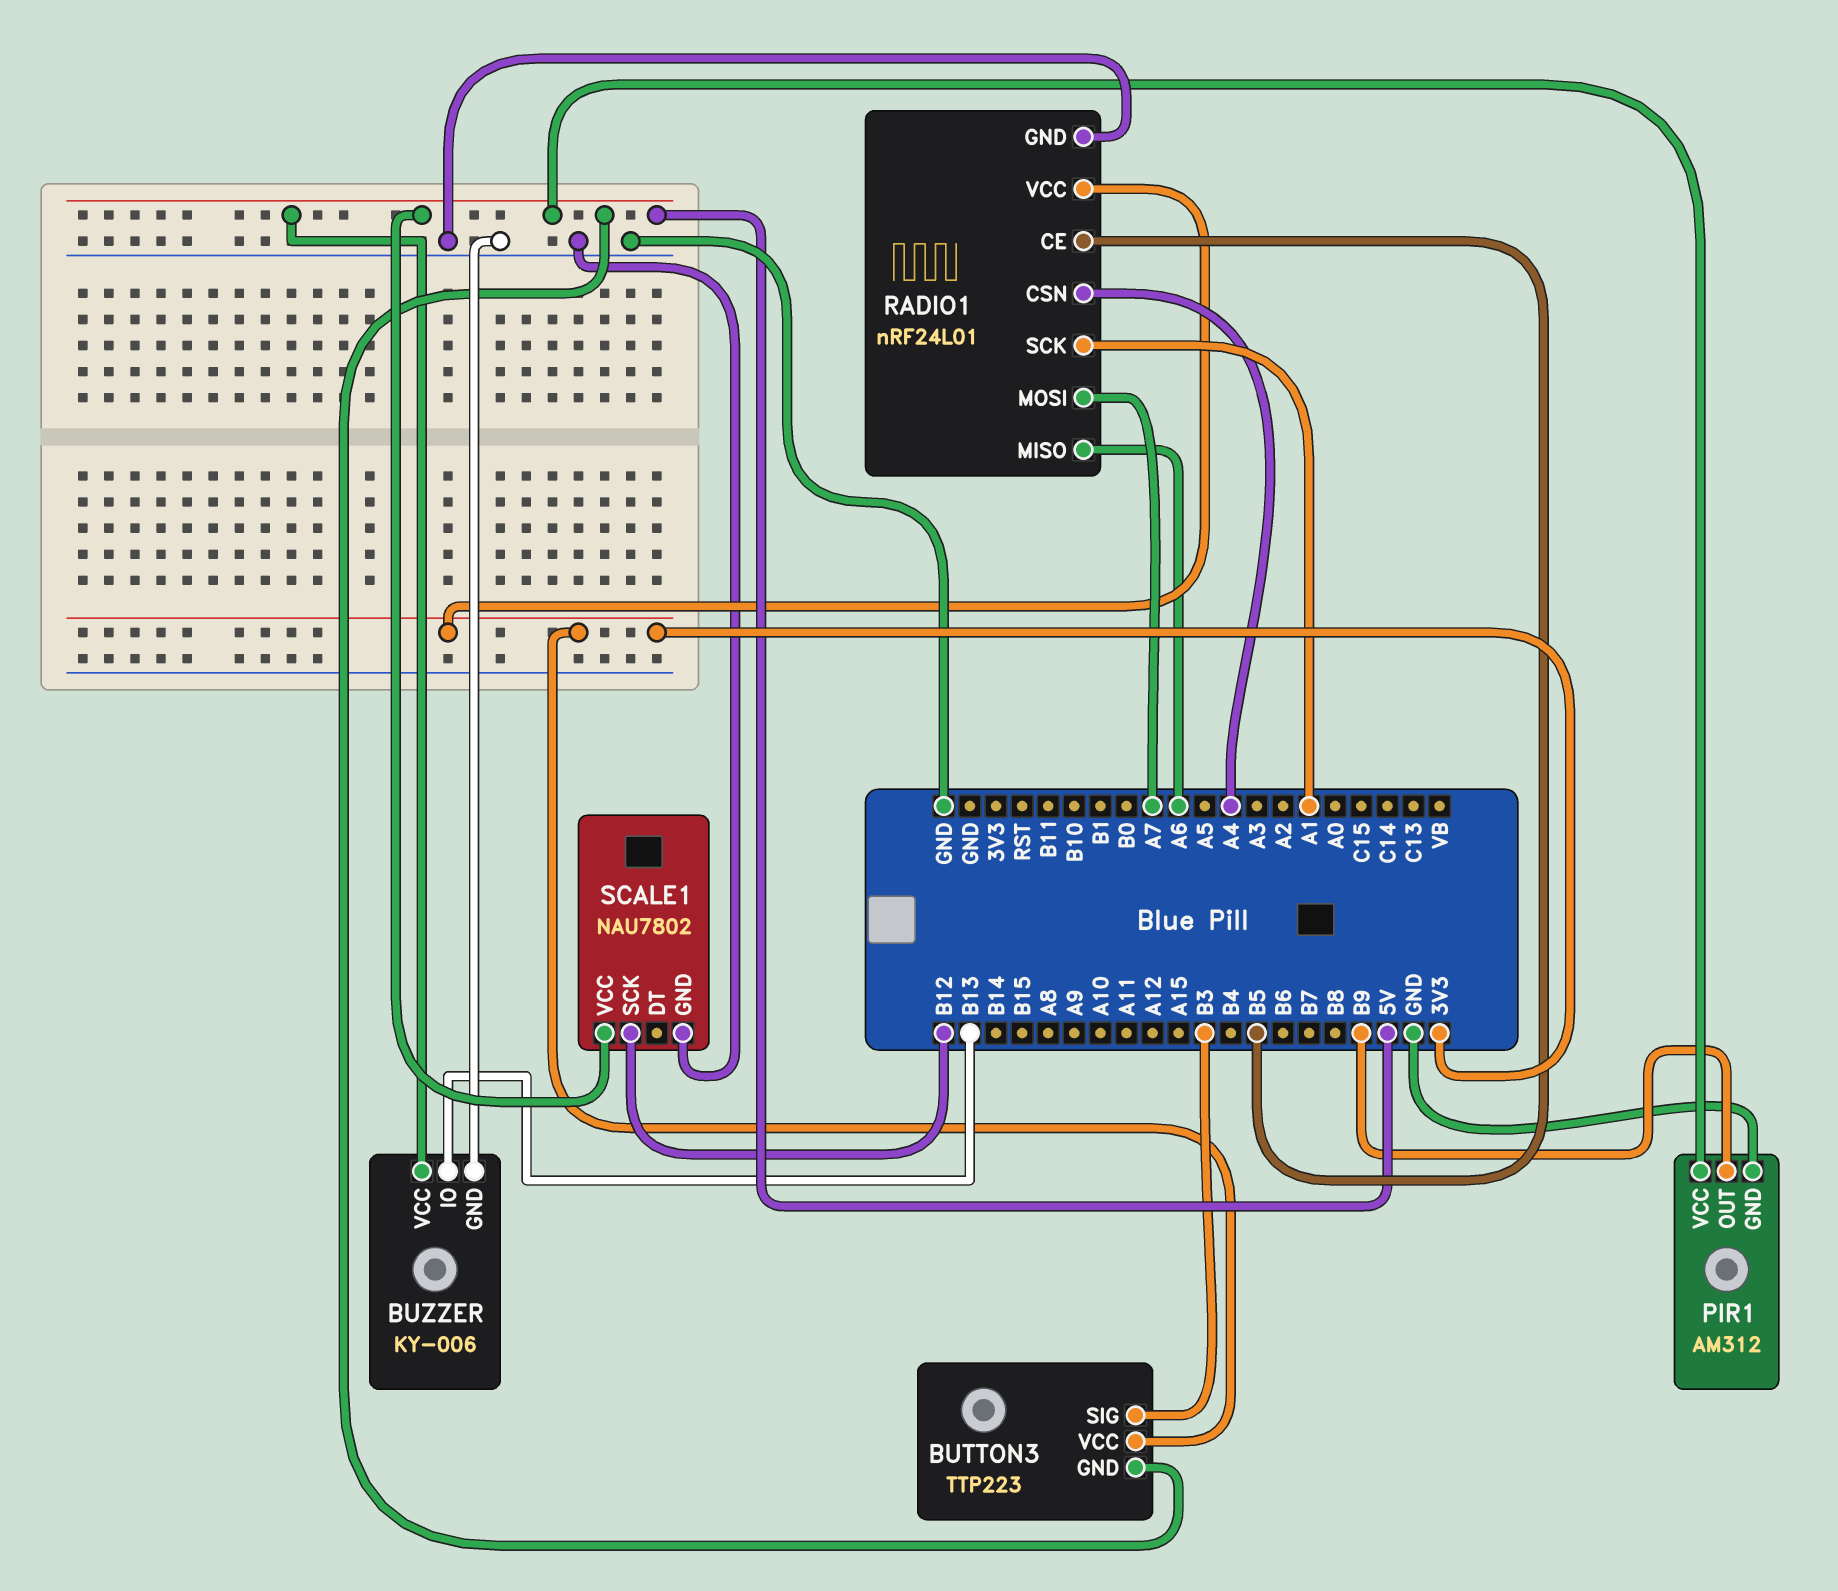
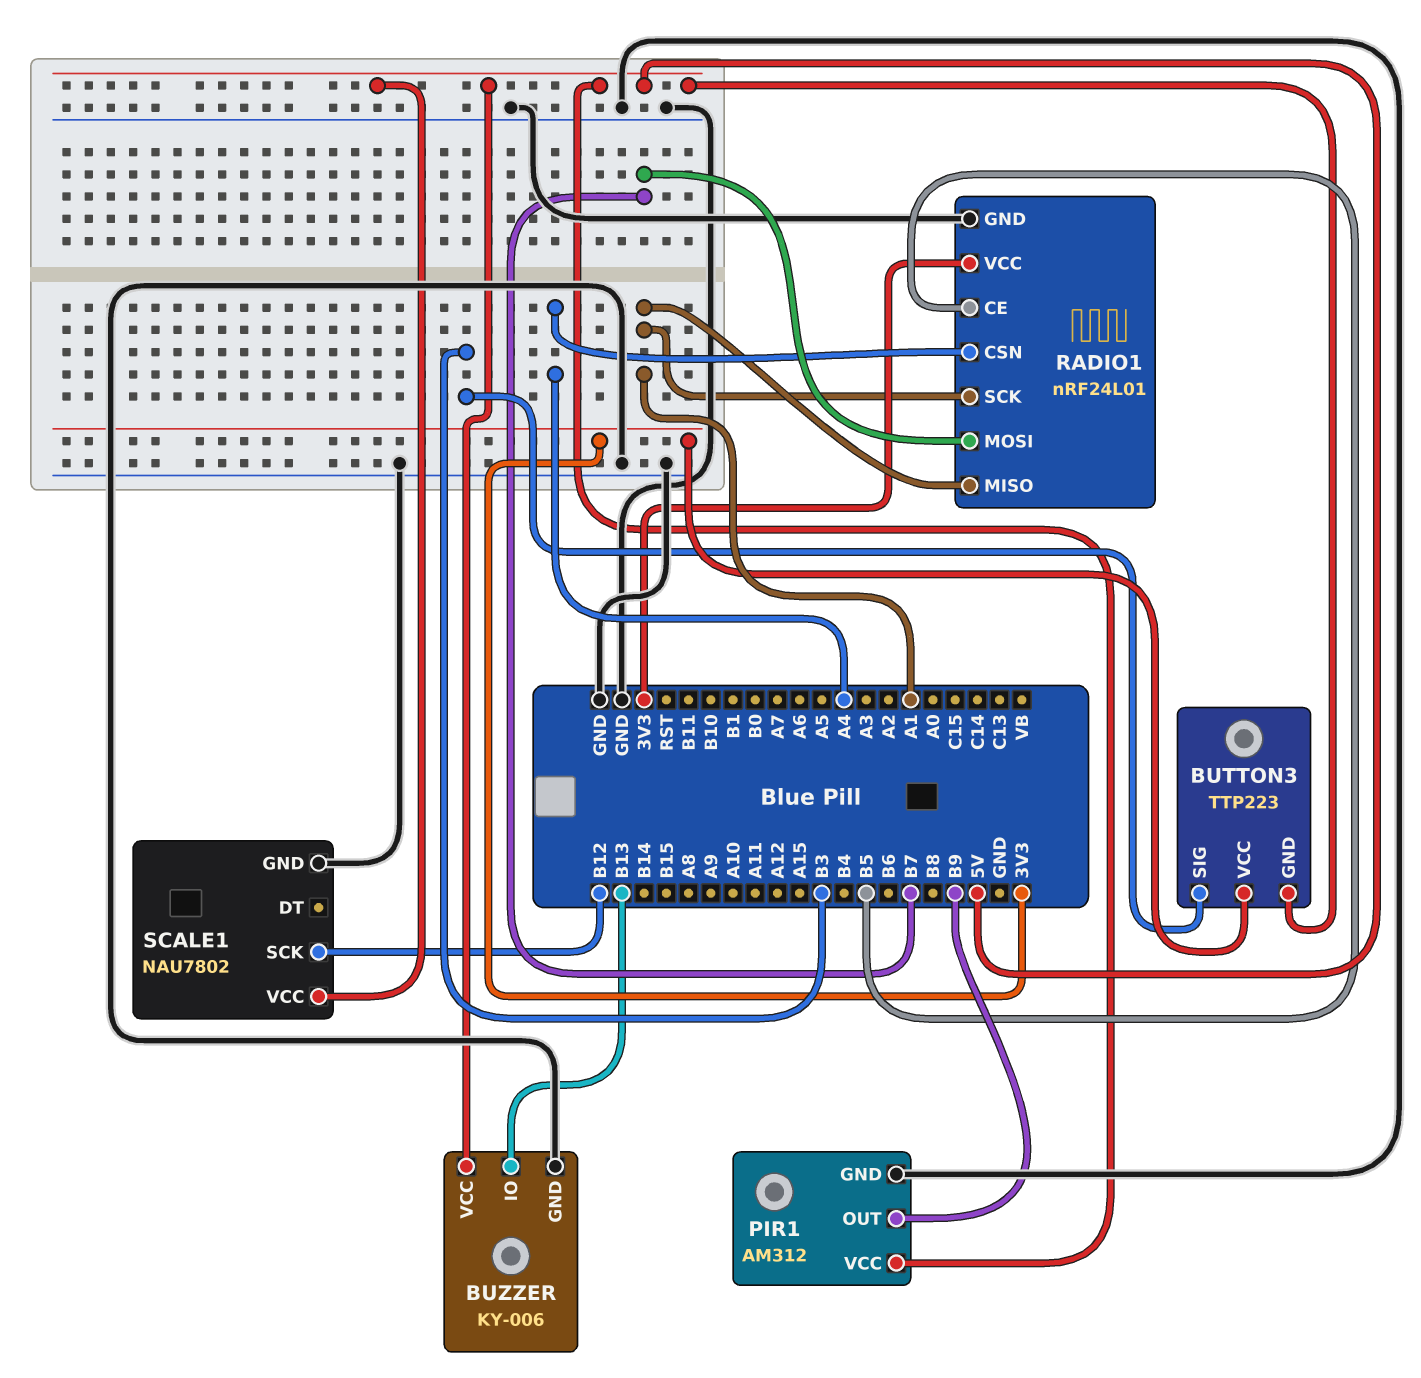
RADIO1 pin MISO: A6 -> A1
RADIO1 pin MOSI: A7 -> B7

